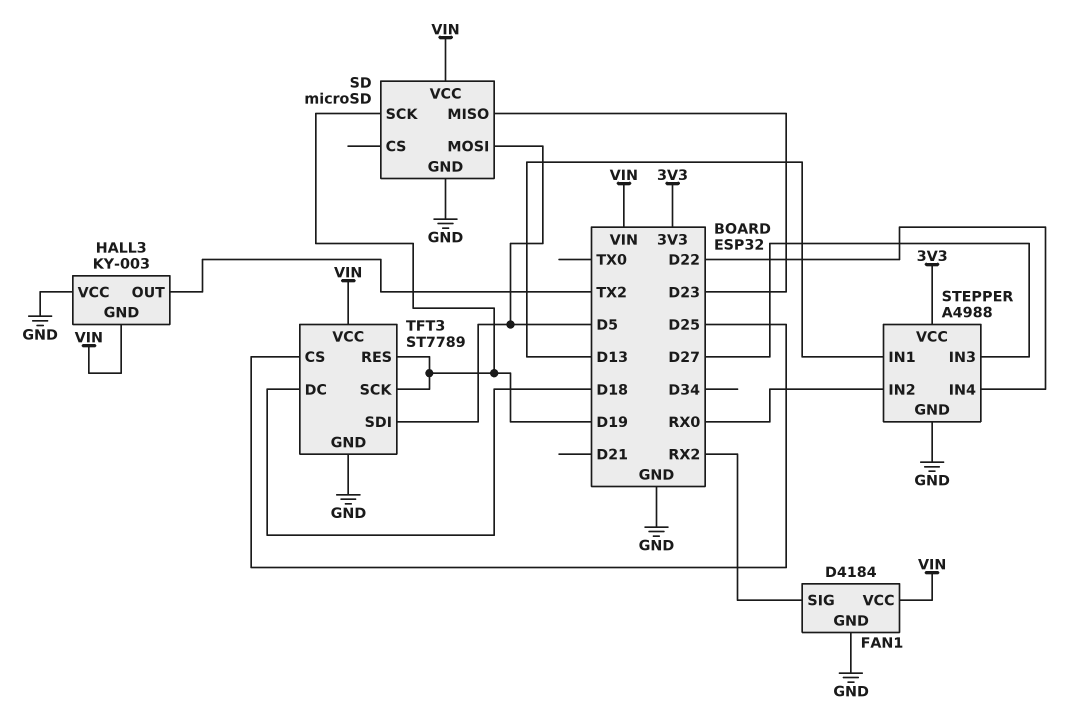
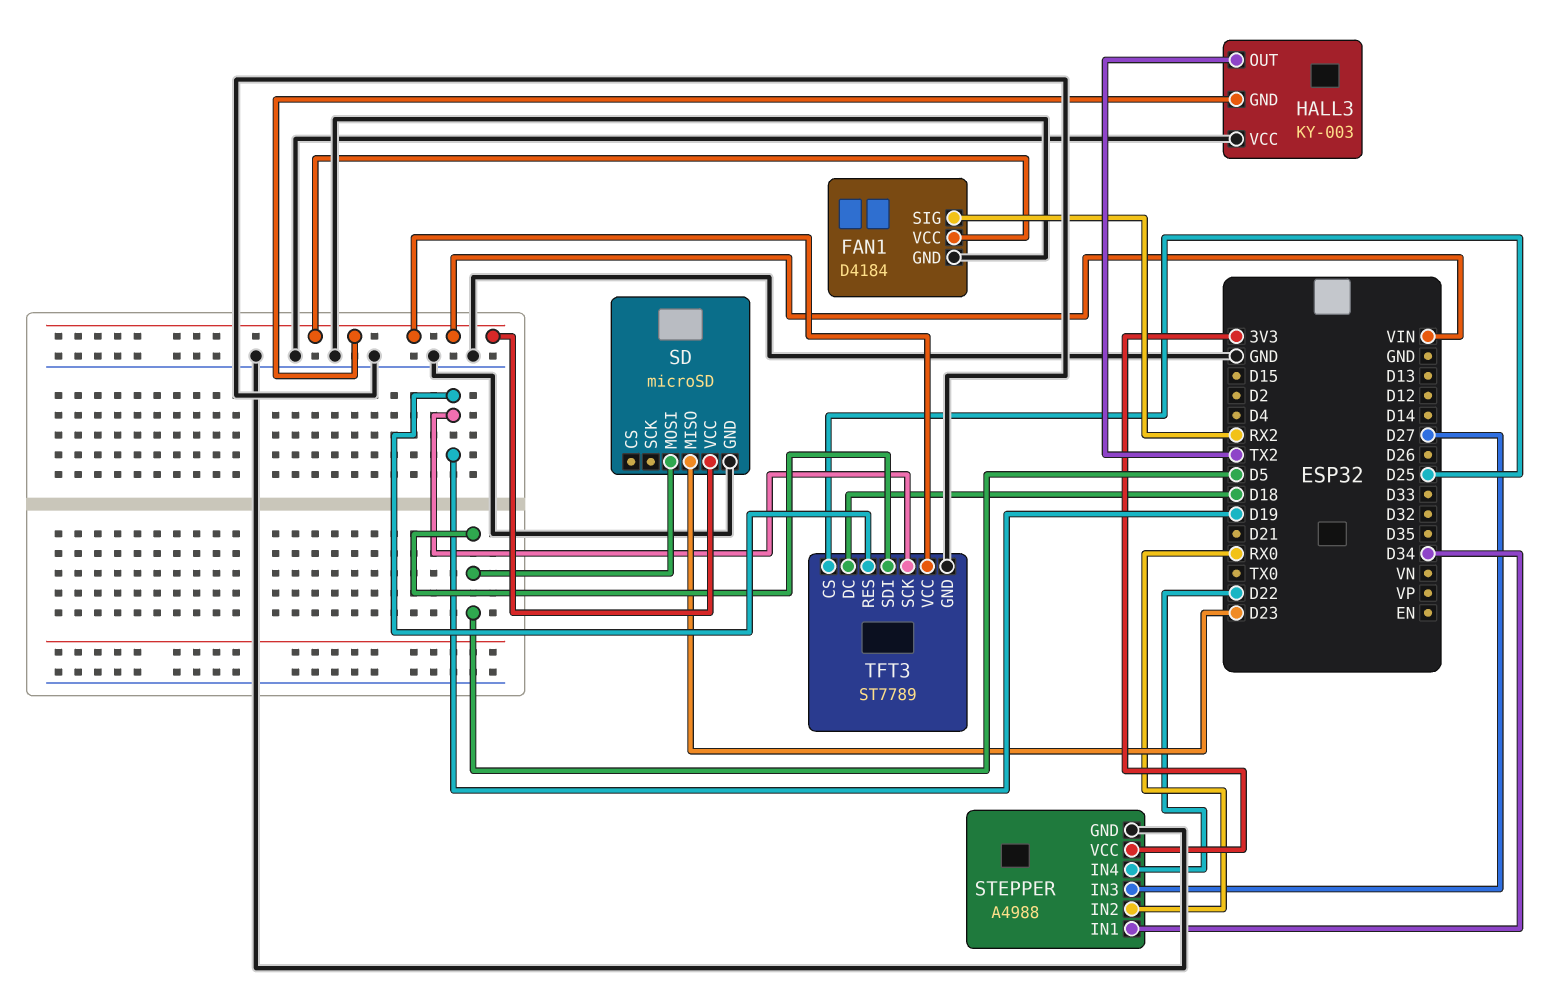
SD pin SCK: D19 -> none
STEPPER pin IN1: D13 -> D34

